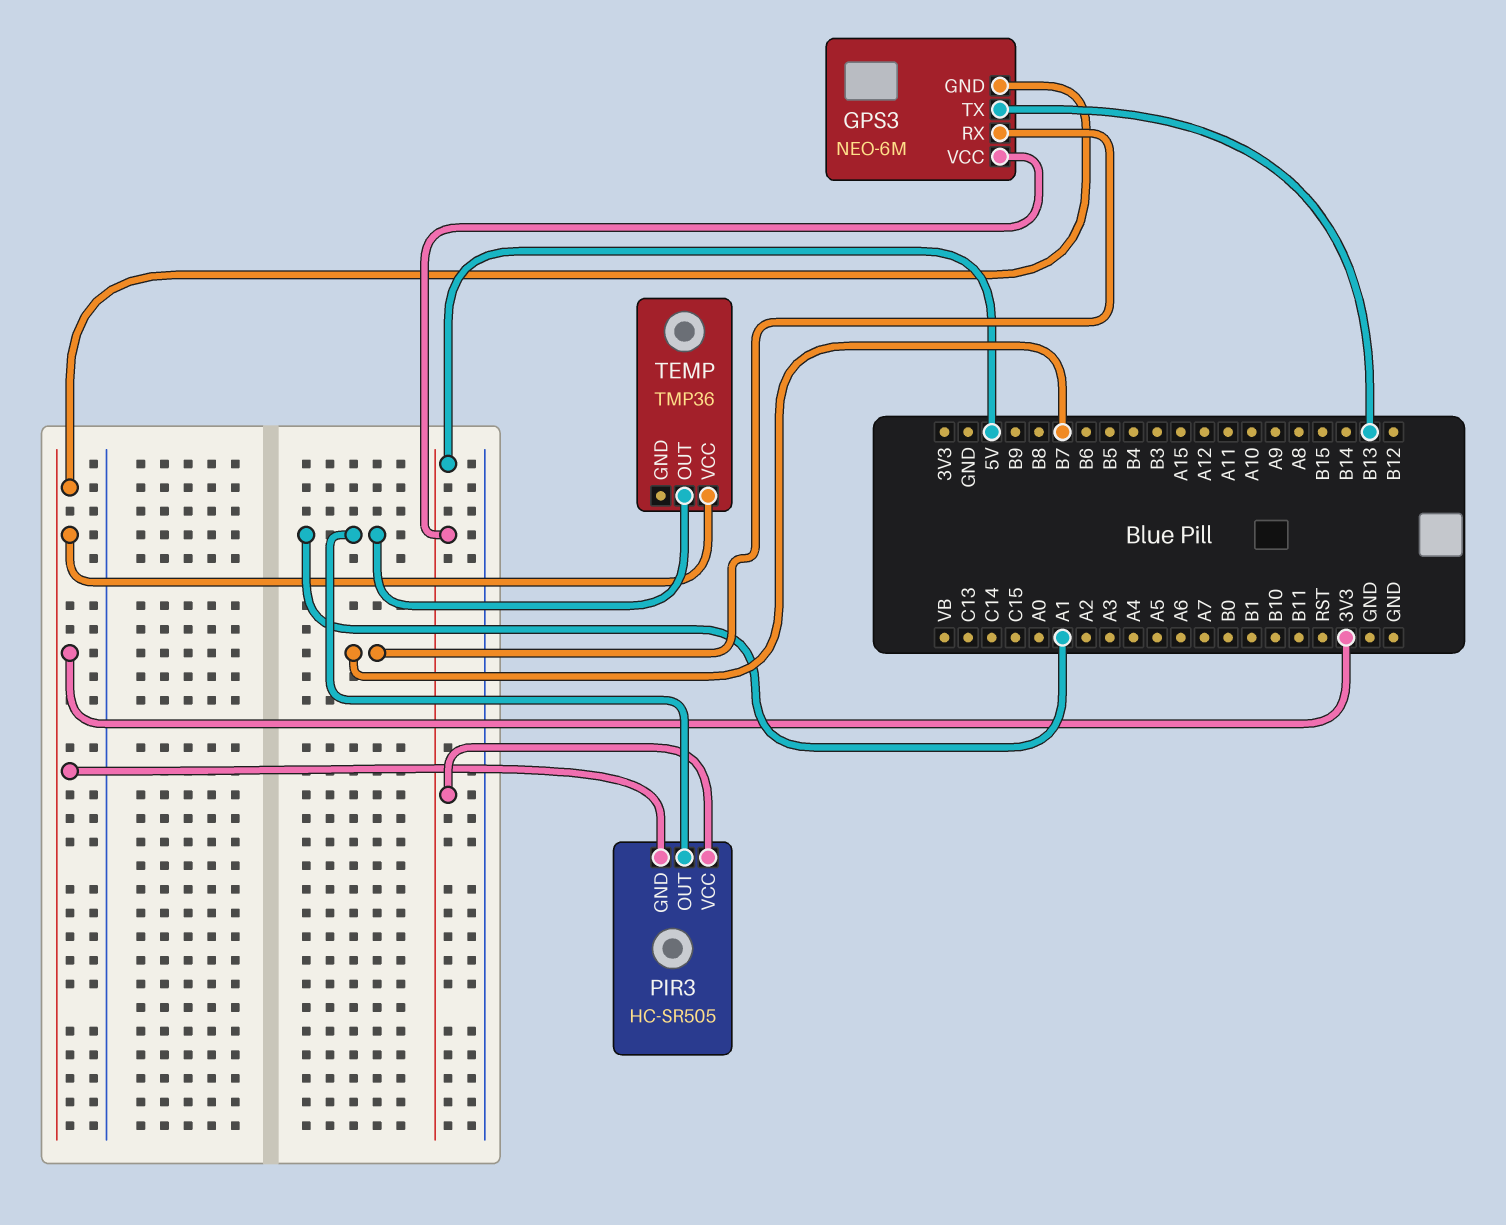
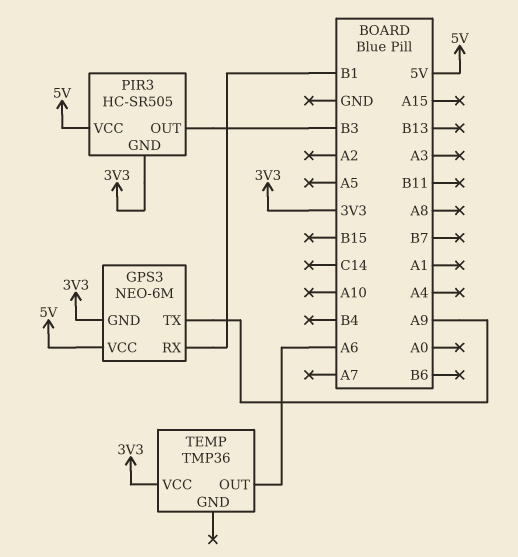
GPS3 pin RX: B7 -> B1
GPS3 pin TX: B13 -> A9
PIR3 pin OUT: A1 -> B3
TEMP pin OUT: A1 -> A6

